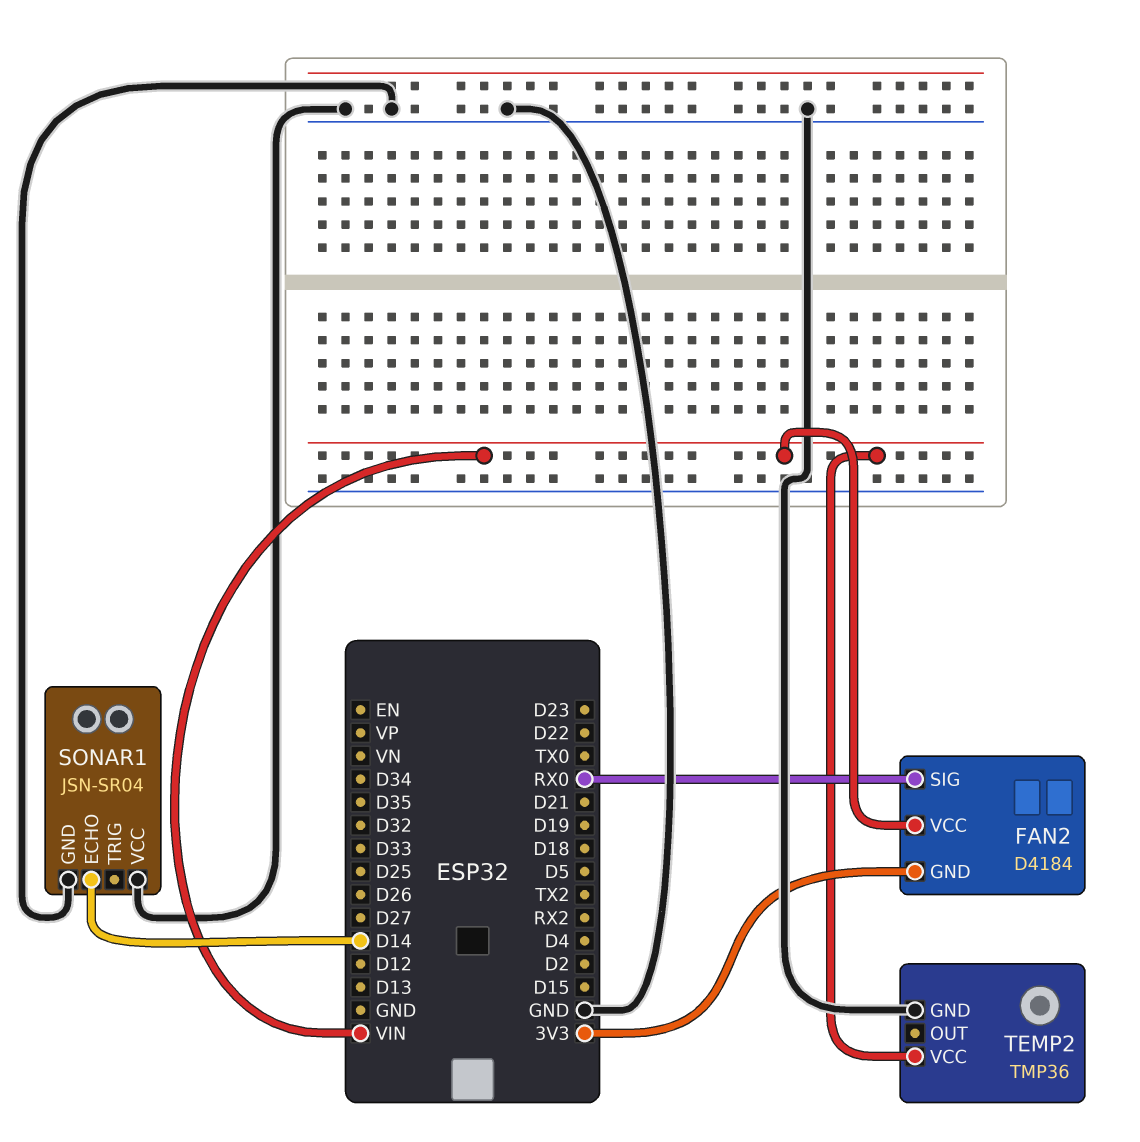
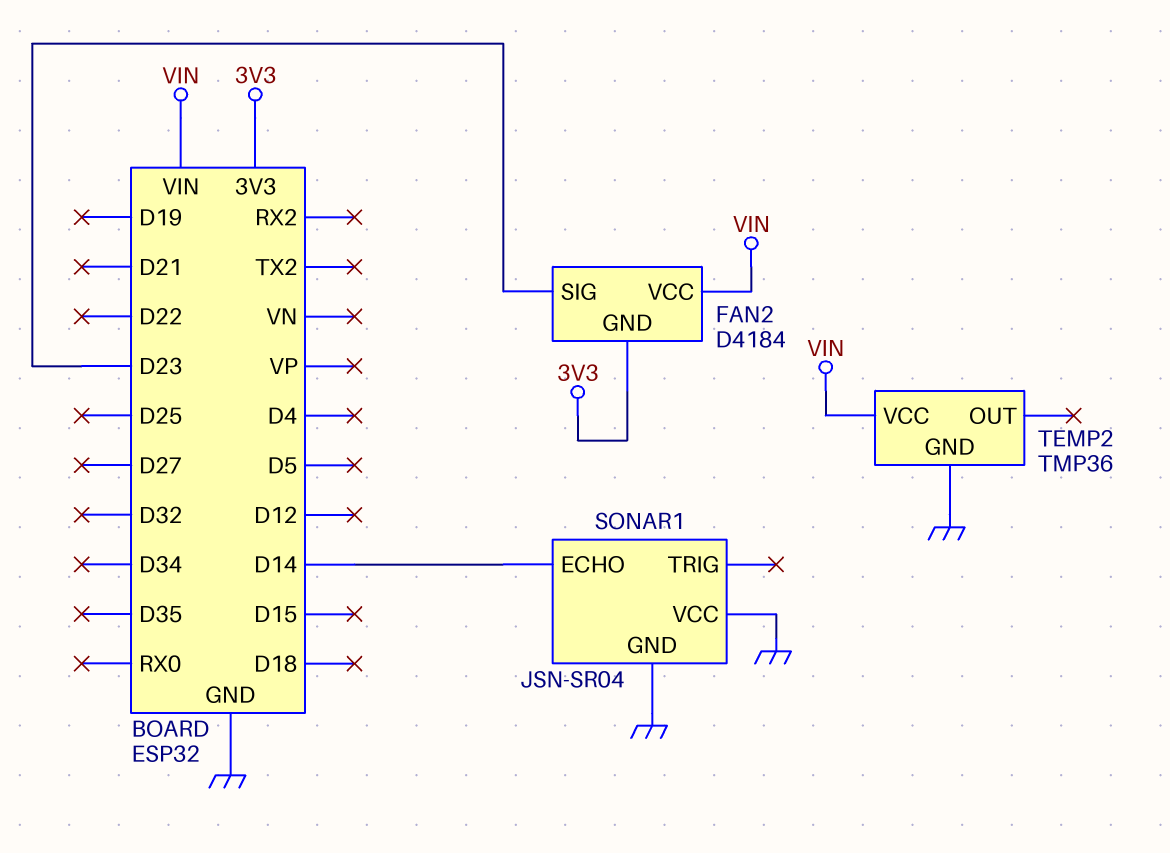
FAN2 pin SIG: RX0 -> D23

